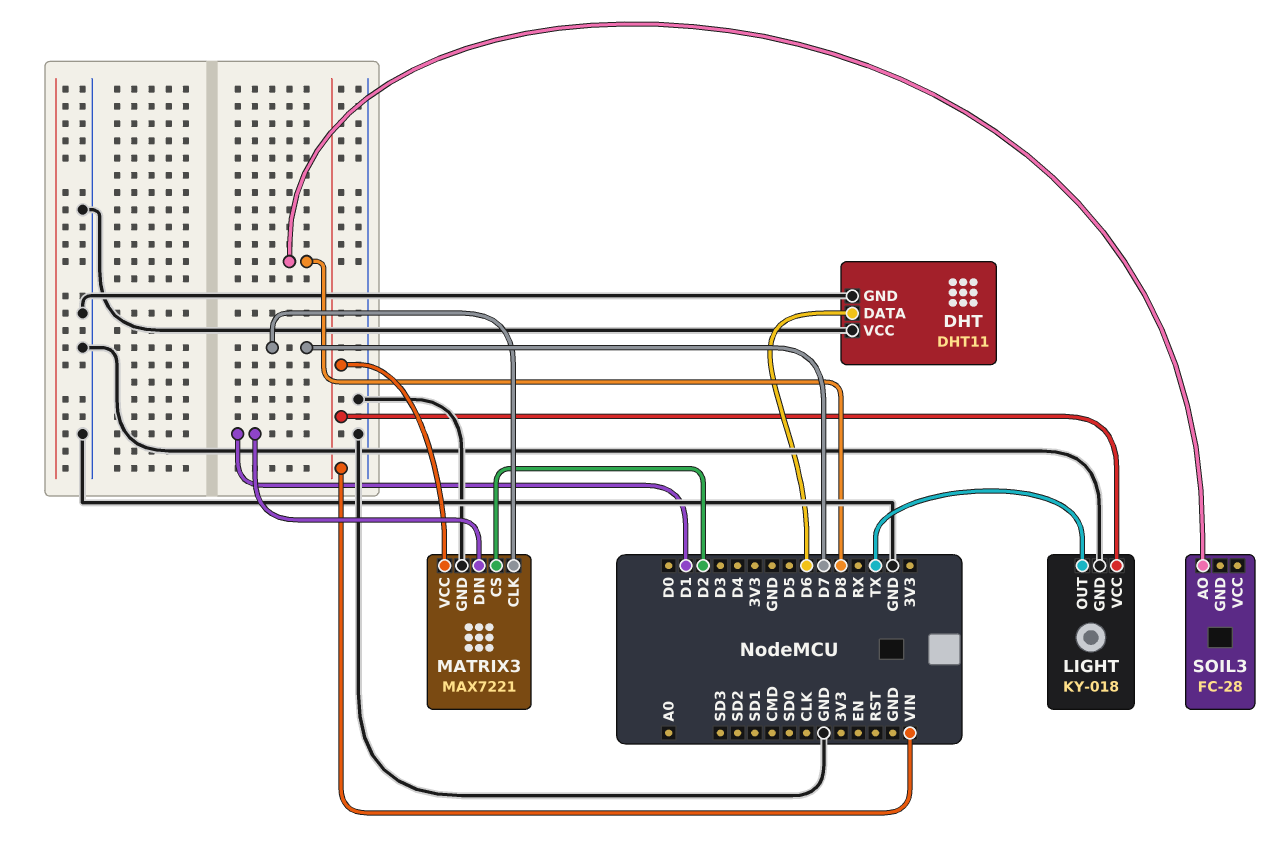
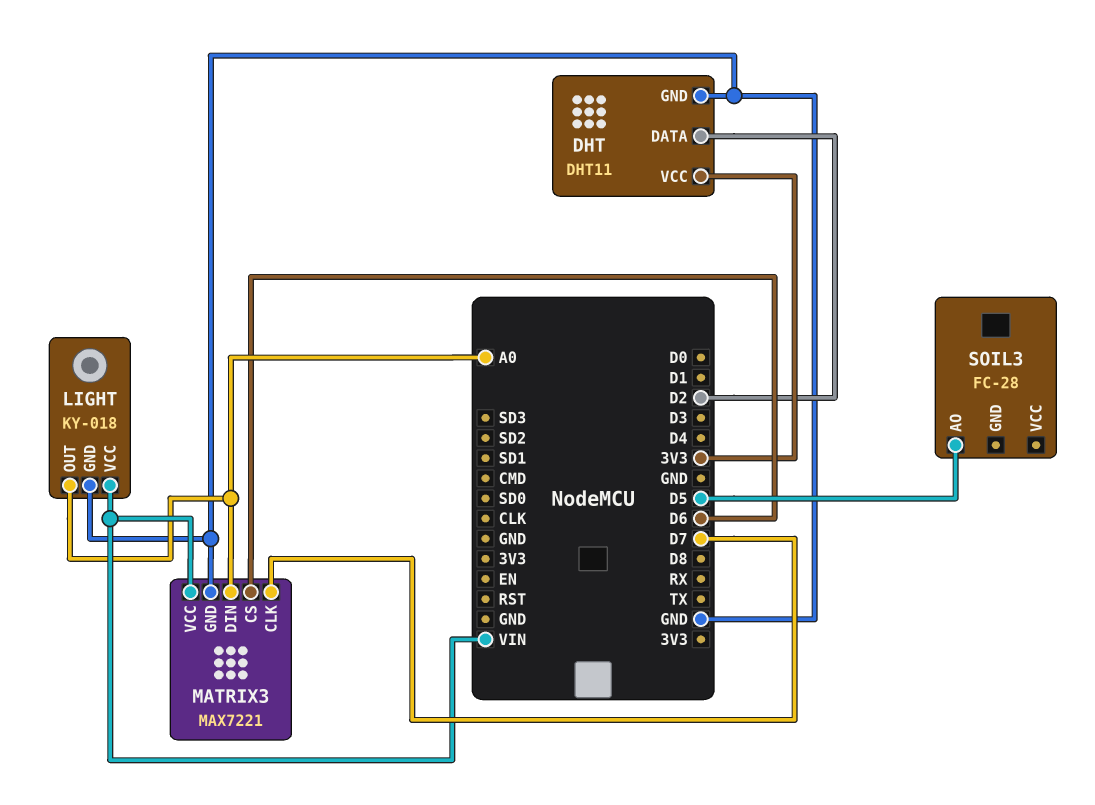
DHT pin DATA: D6 -> D2
DHT pin VCC: GND -> 3V3
LIGHT pin OUT: TX -> A0
MATRIX3 pin CS: D2 -> D6
MATRIX3 pin DIN: D1 -> A0
SOIL3 pin AO: D8 -> D5

